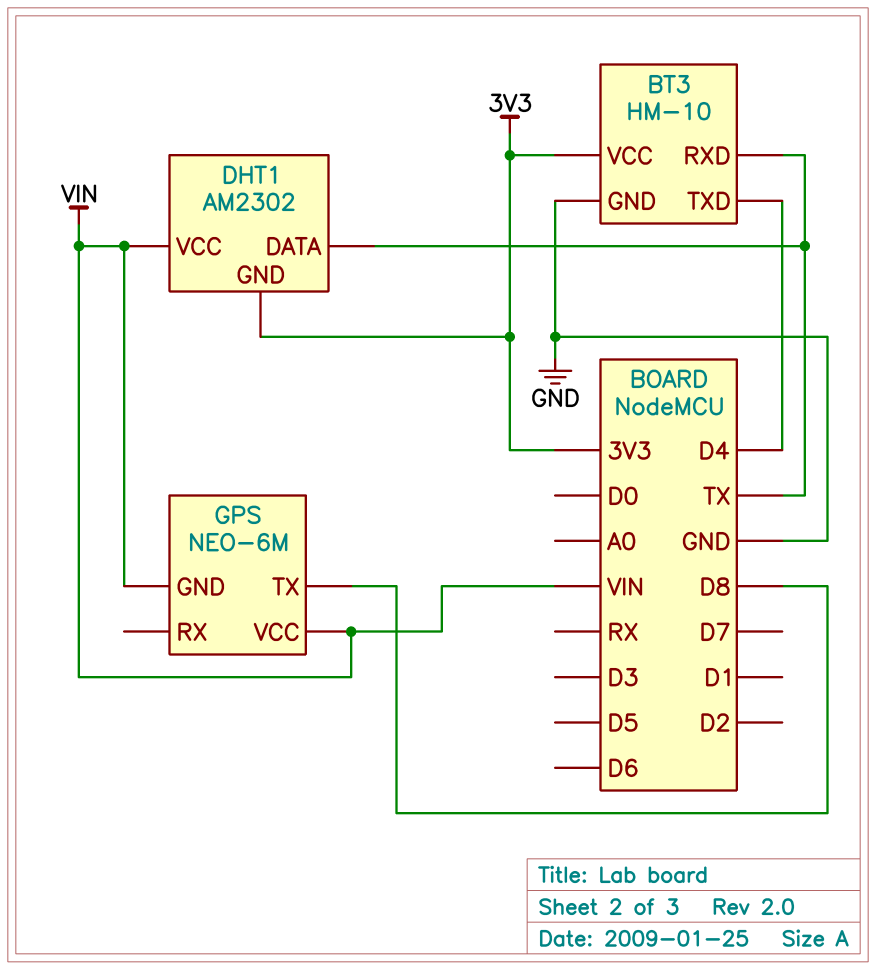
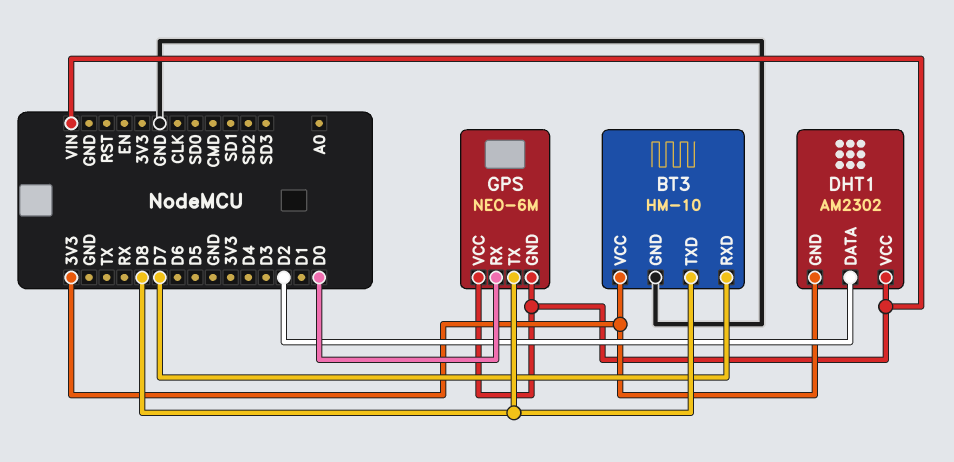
BT3 pin RXD: TX -> D7
BT3 pin TXD: D4 -> D8
DHT1 pin DATA: TX -> D2
GPS pin RX: none -> D0

